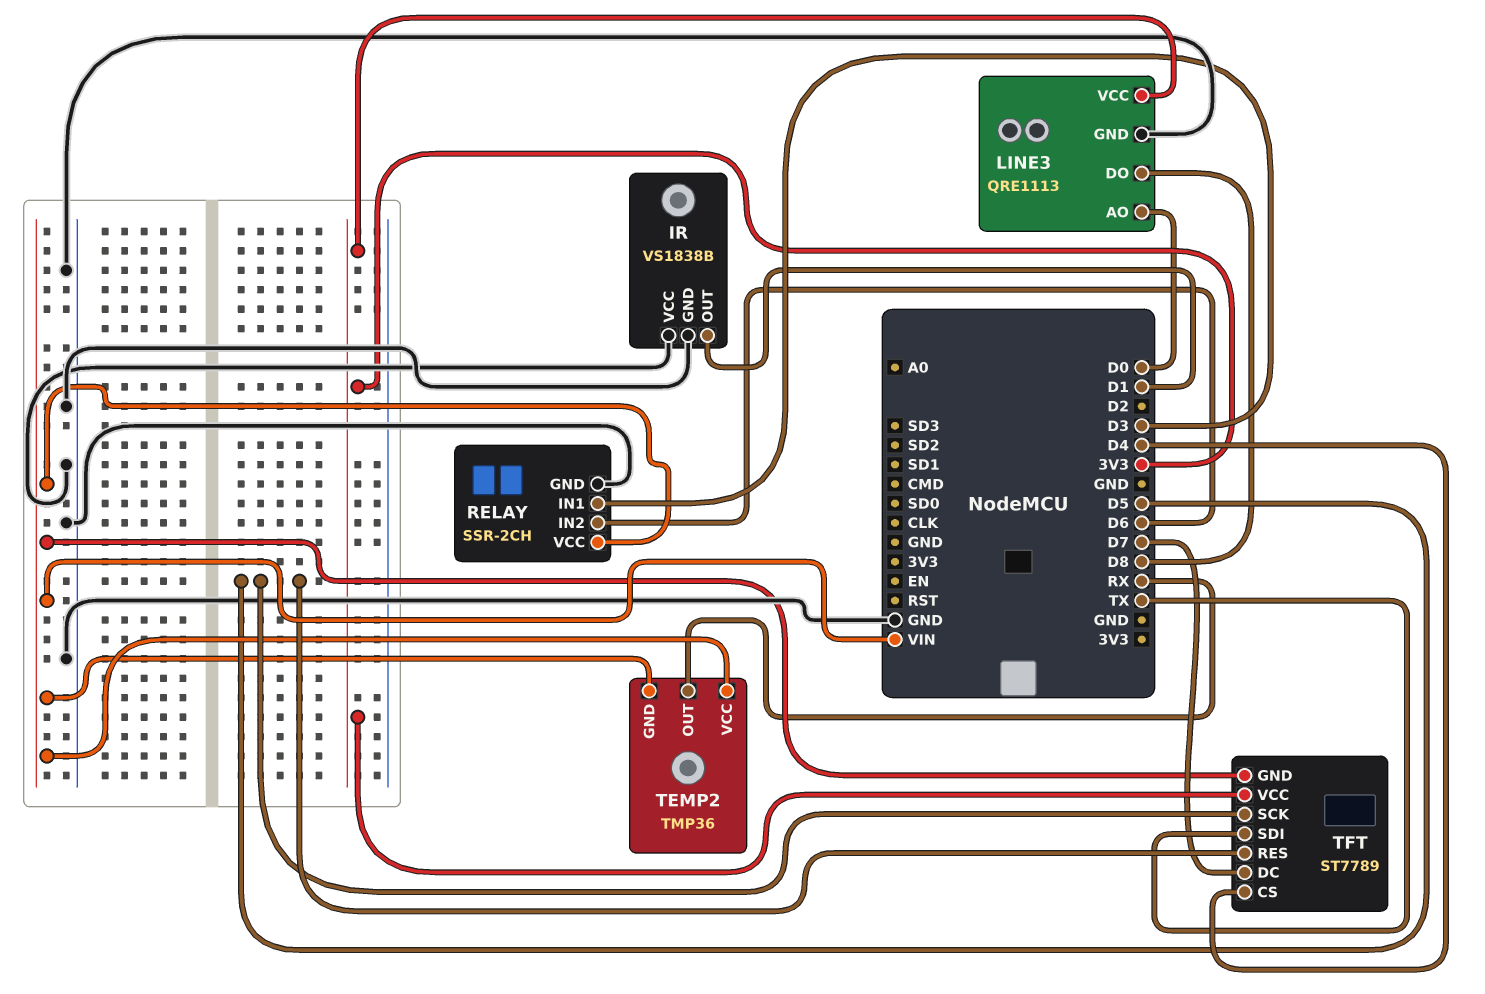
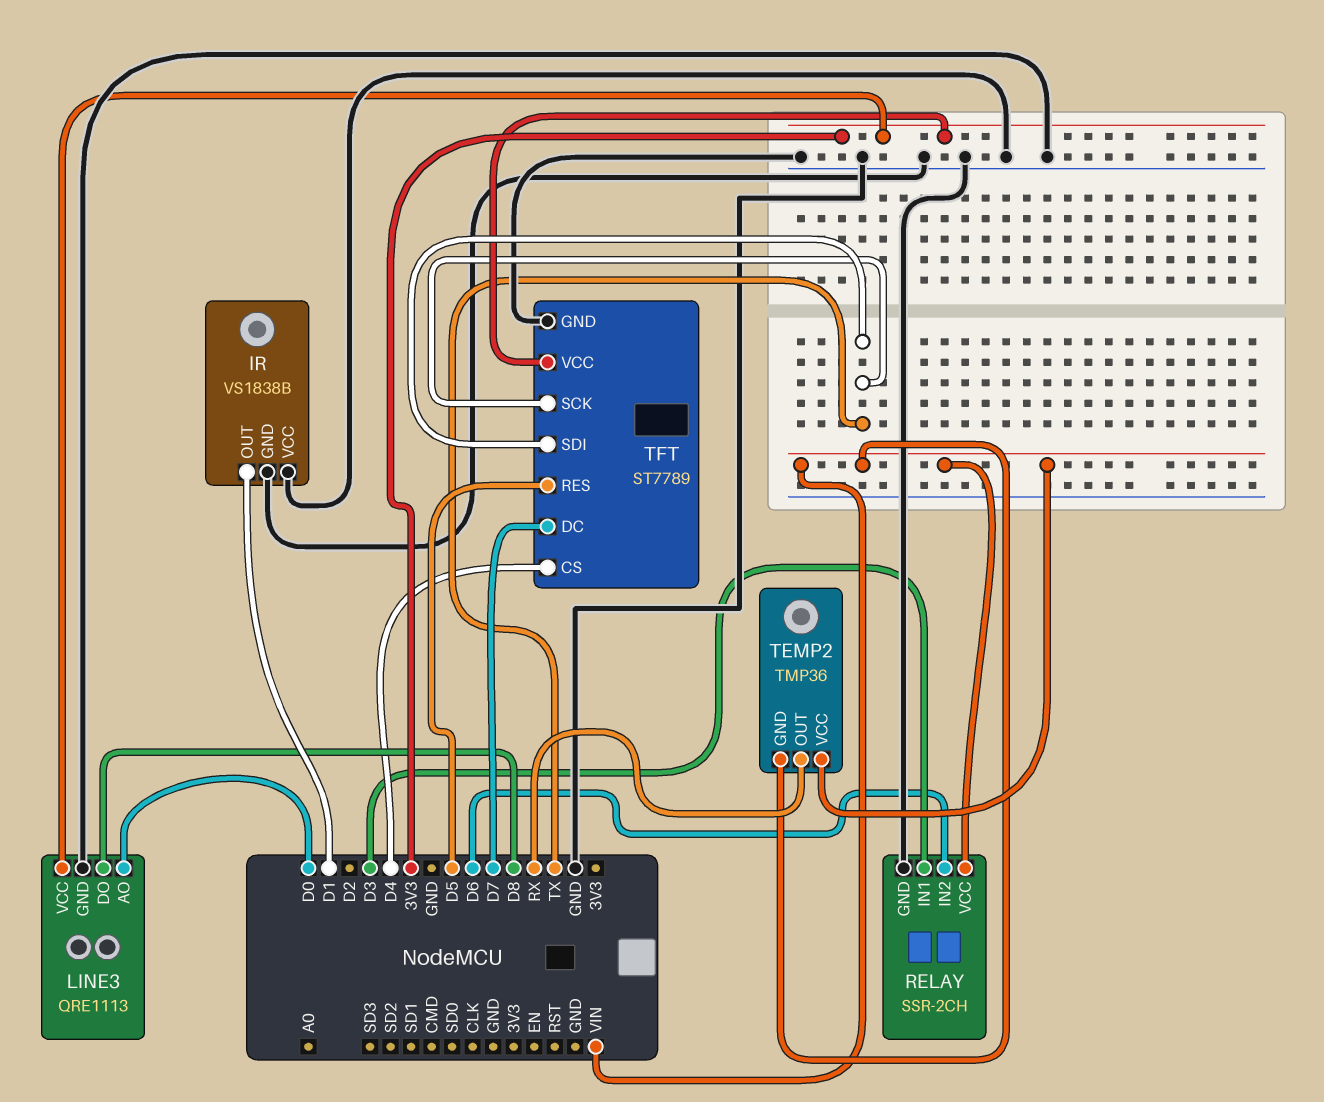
TFT pin GND: VIN -> GND
TFT pin SCK: D5 -> TX

